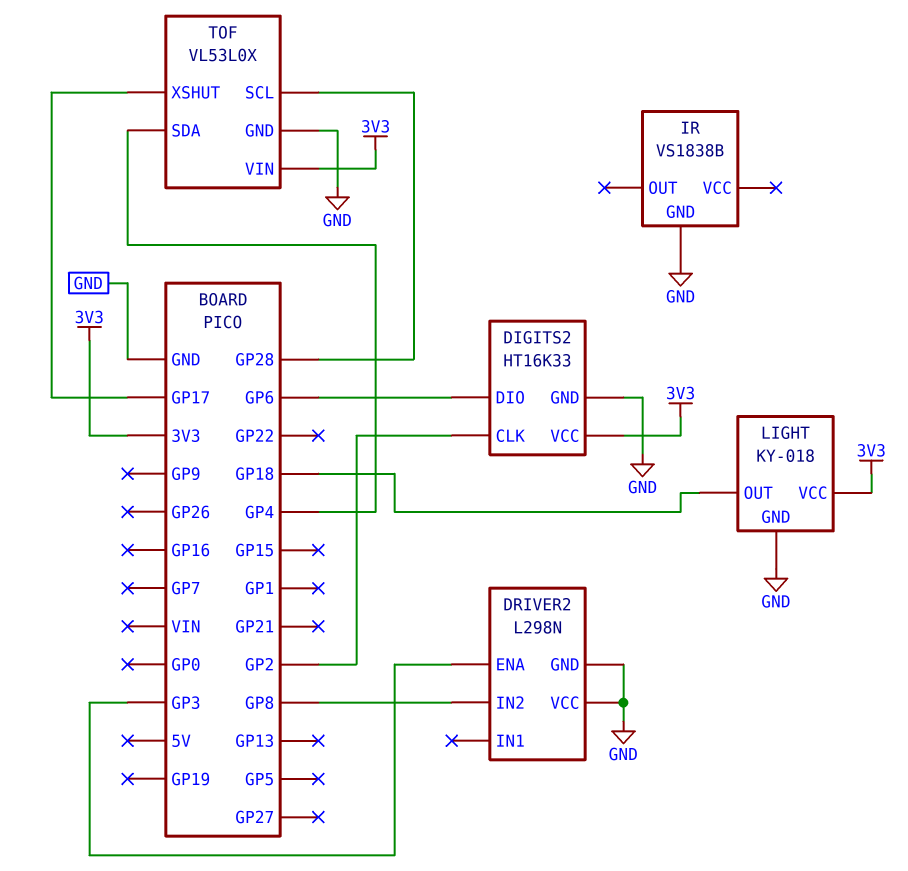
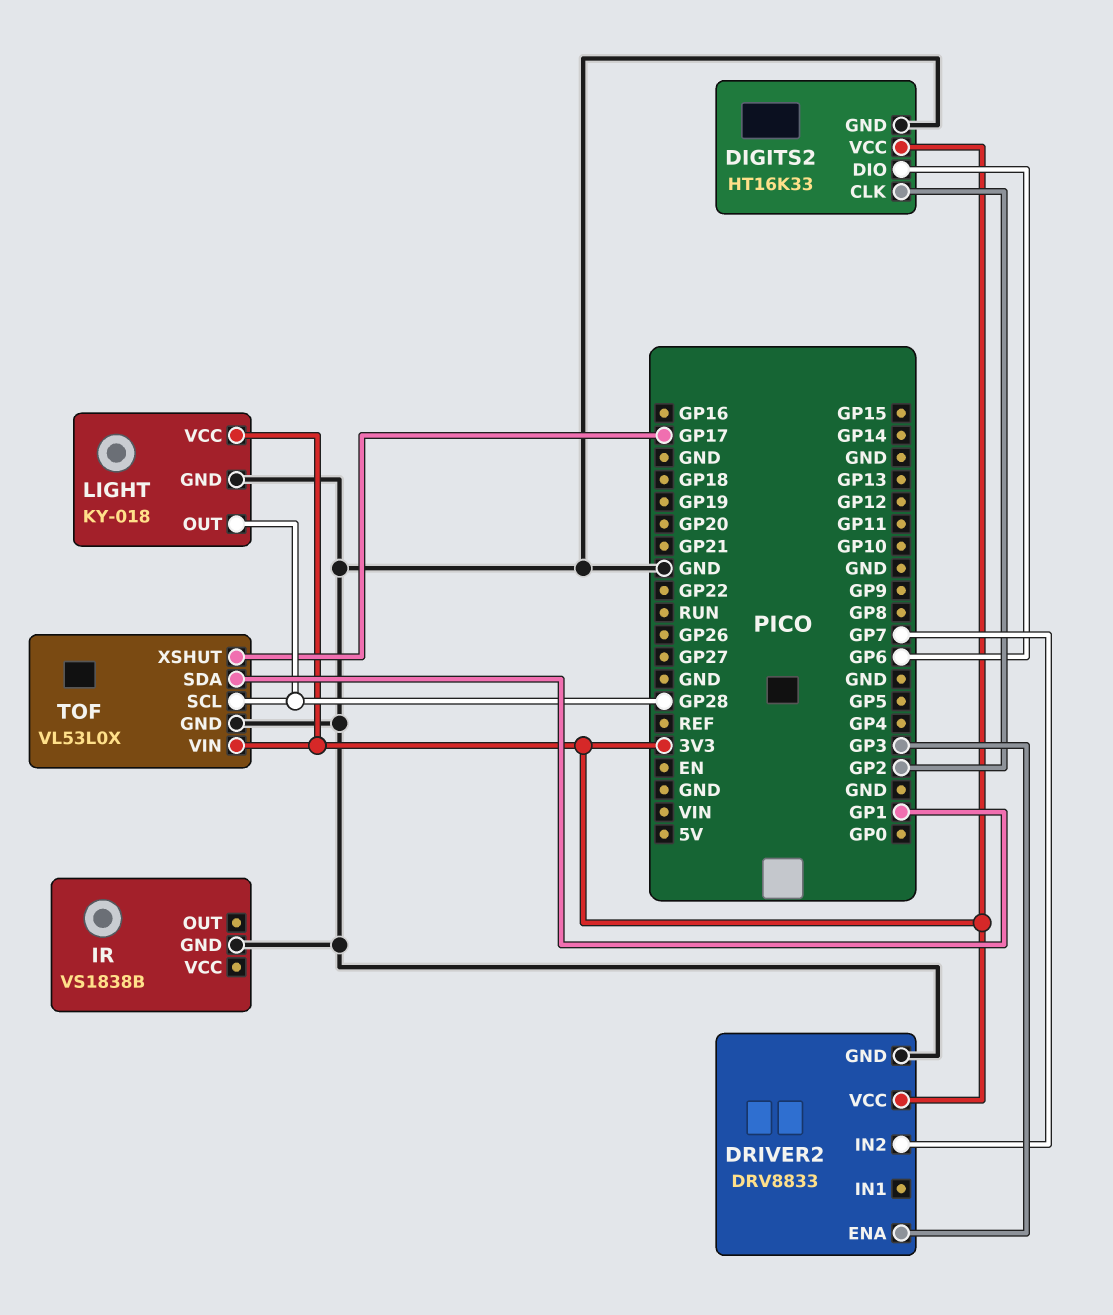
DRIVER2: L298N -> DRV8833
DRIVER2 pin IN2: GP8 -> GP7
DRIVER2 pin VCC: GND -> 3V3
LIGHT pin OUT: GP18 -> GP28
TOF pin SDA: GP4 -> GP1

